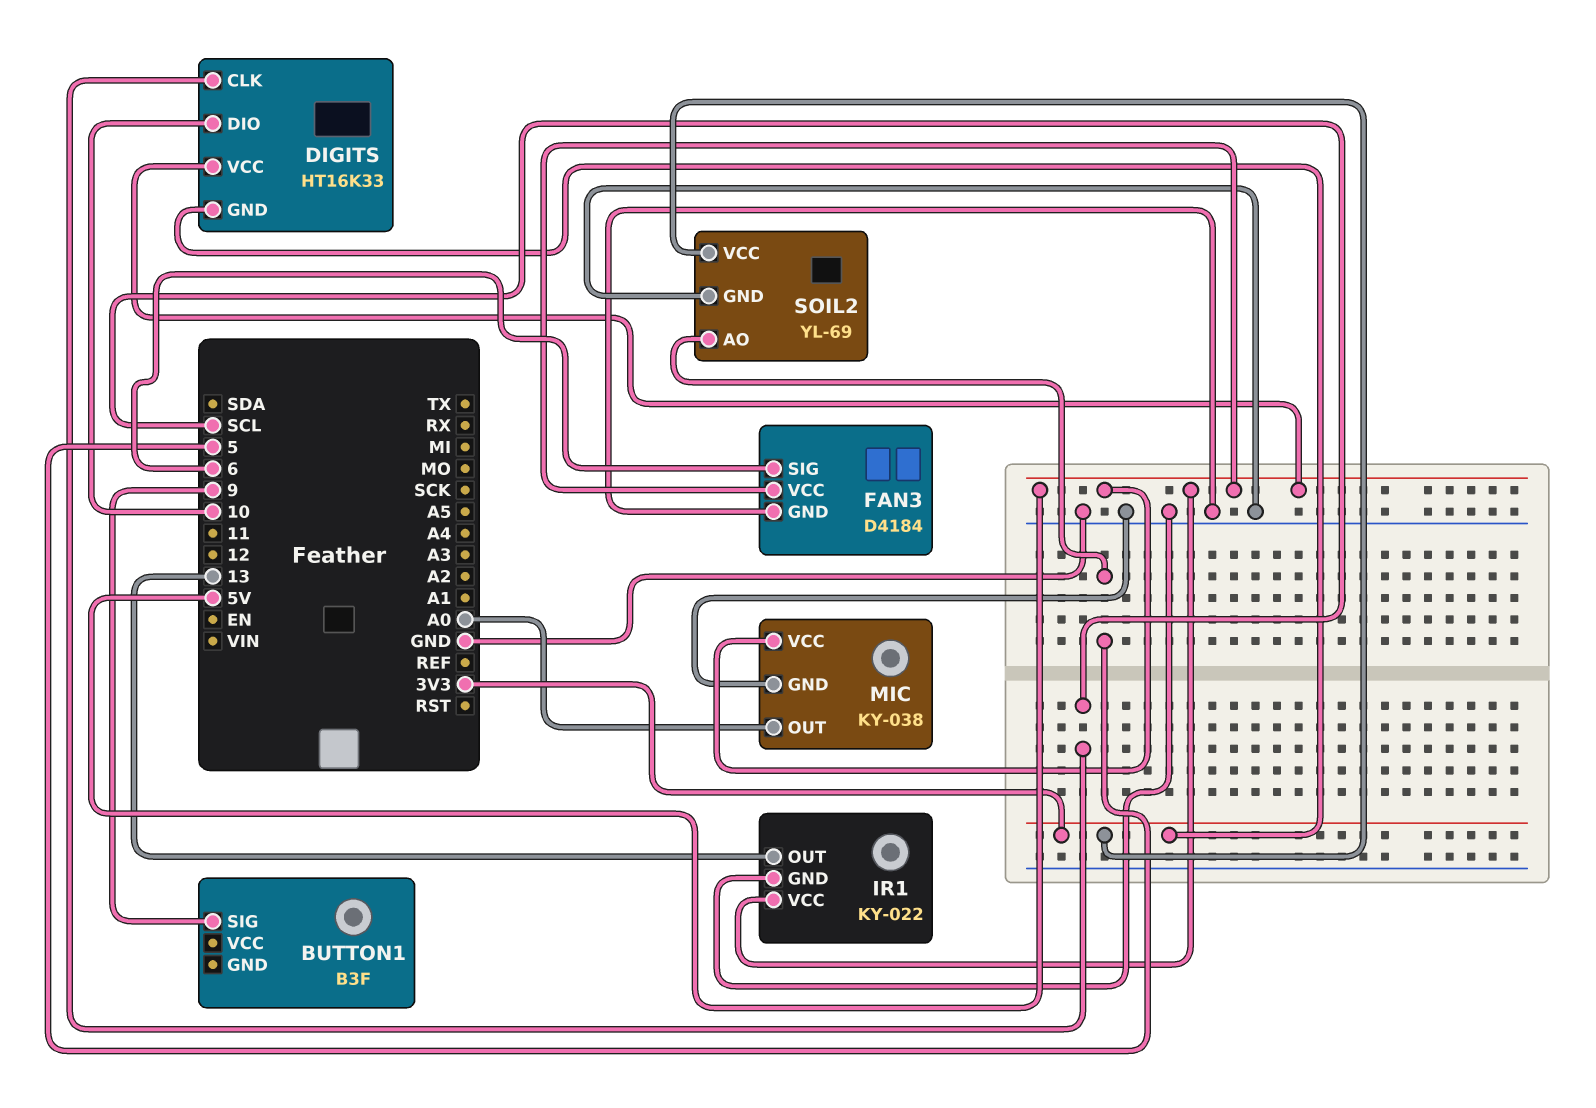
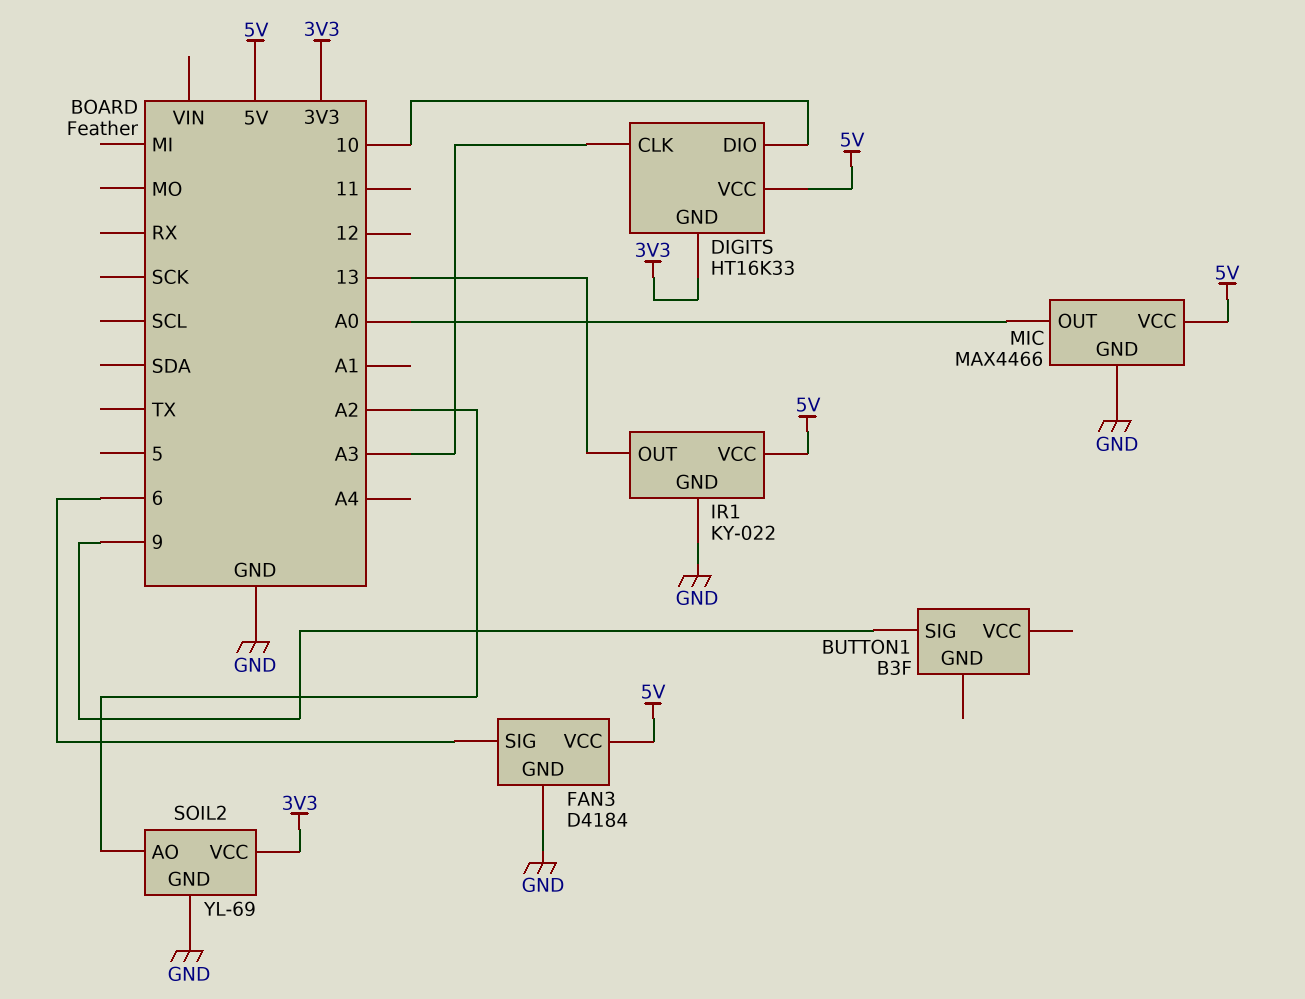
DIGITS pin CLK: SCL -> A3
MIC: KY-038 -> MAX4466
SOIL2 pin AO: 5 -> A2

